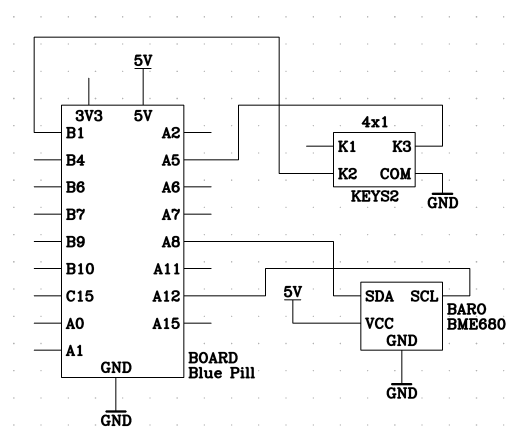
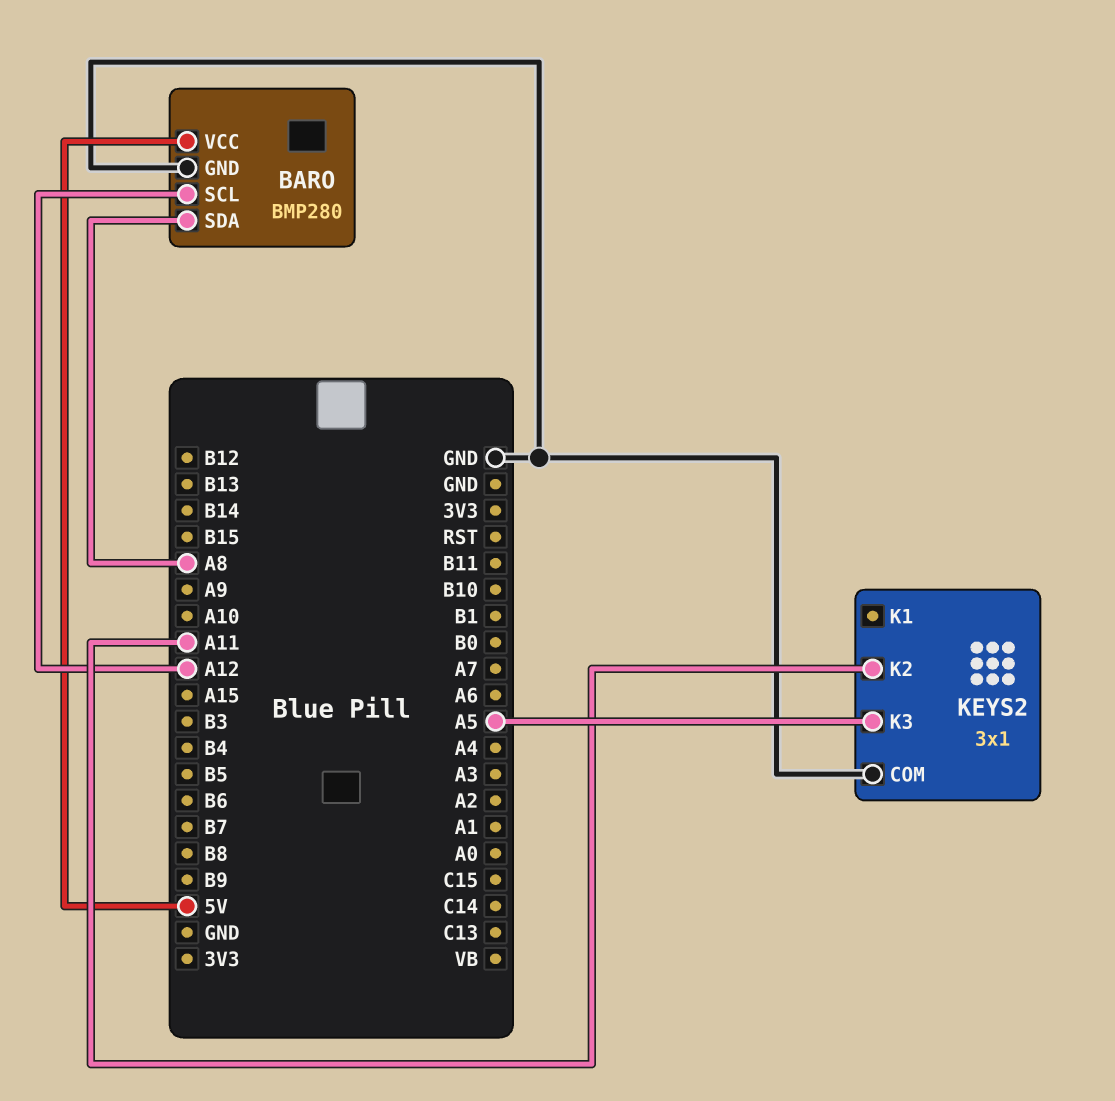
BARO: BME680 -> BMP280
KEYS2: 4x1 -> 3x1
KEYS2 pin K2: B1 -> A11

